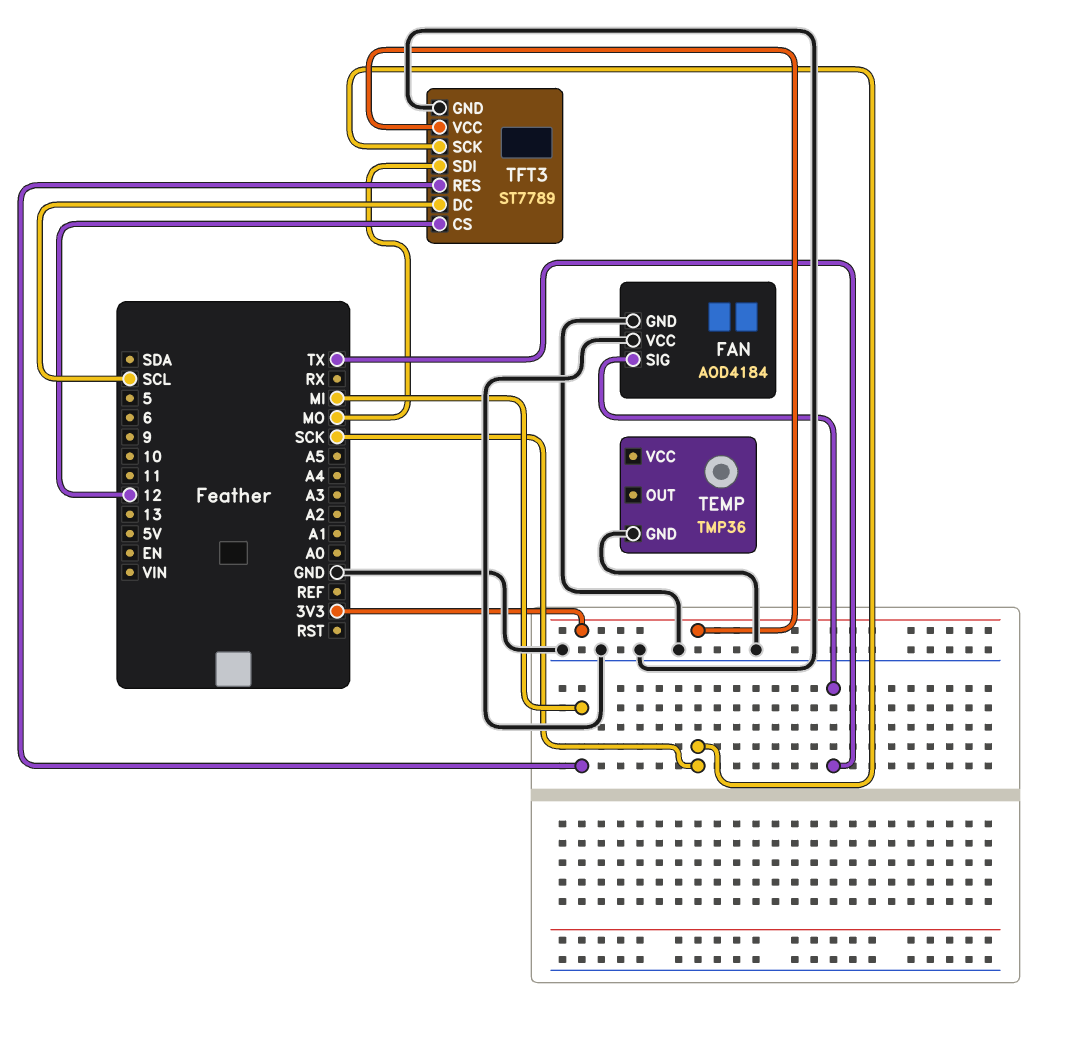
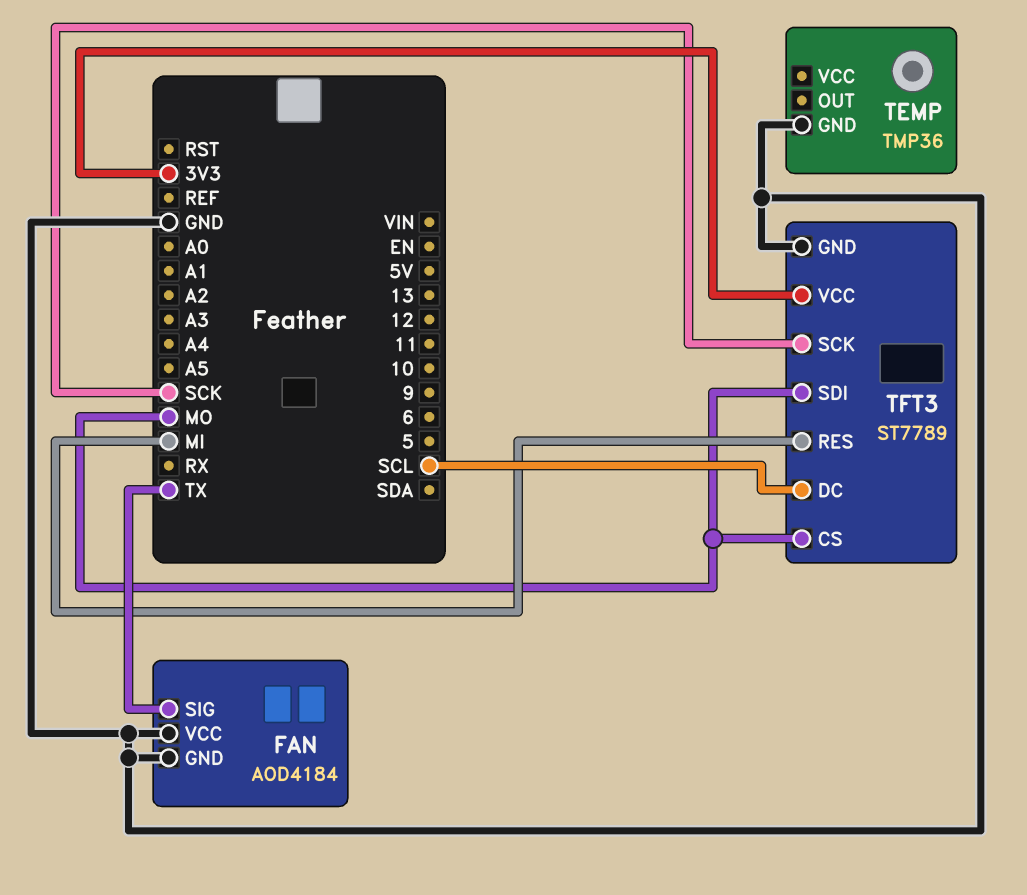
TFT3 pin CS: 12 -> MO

